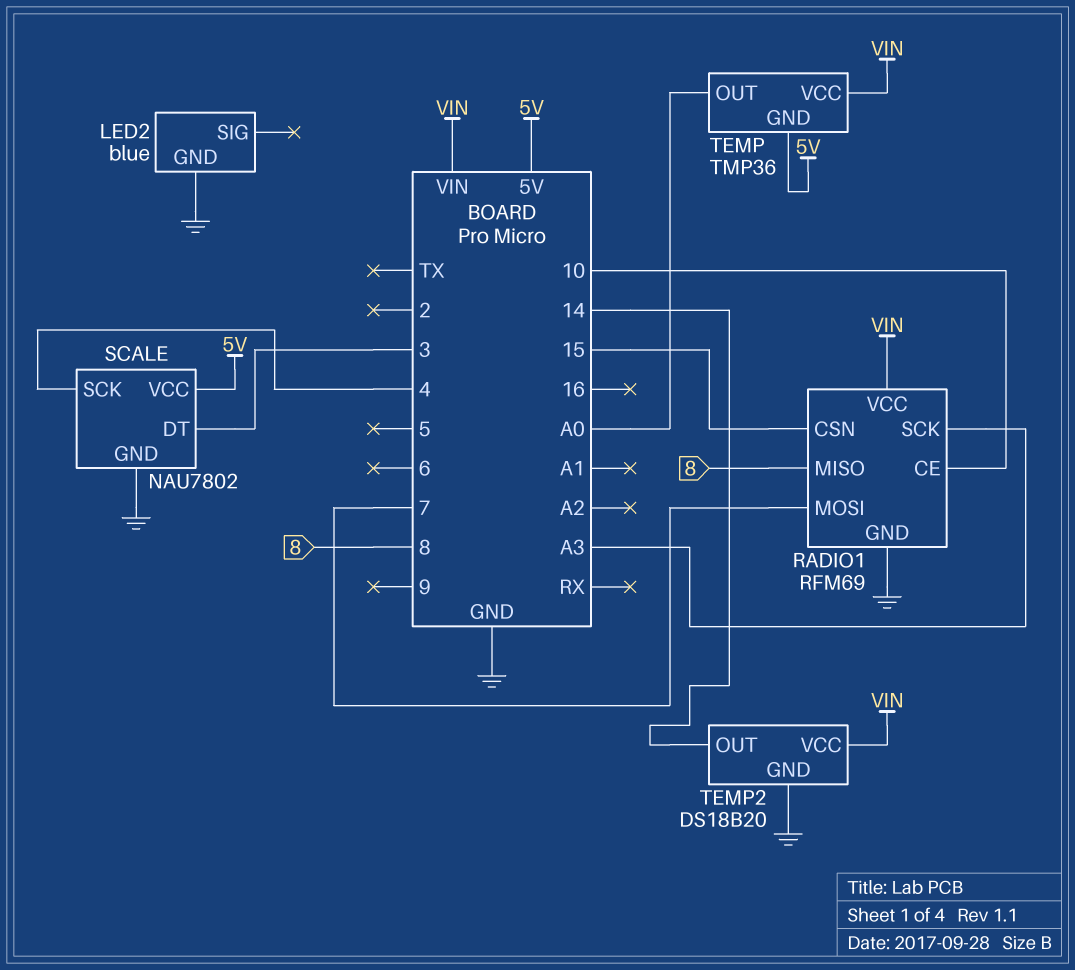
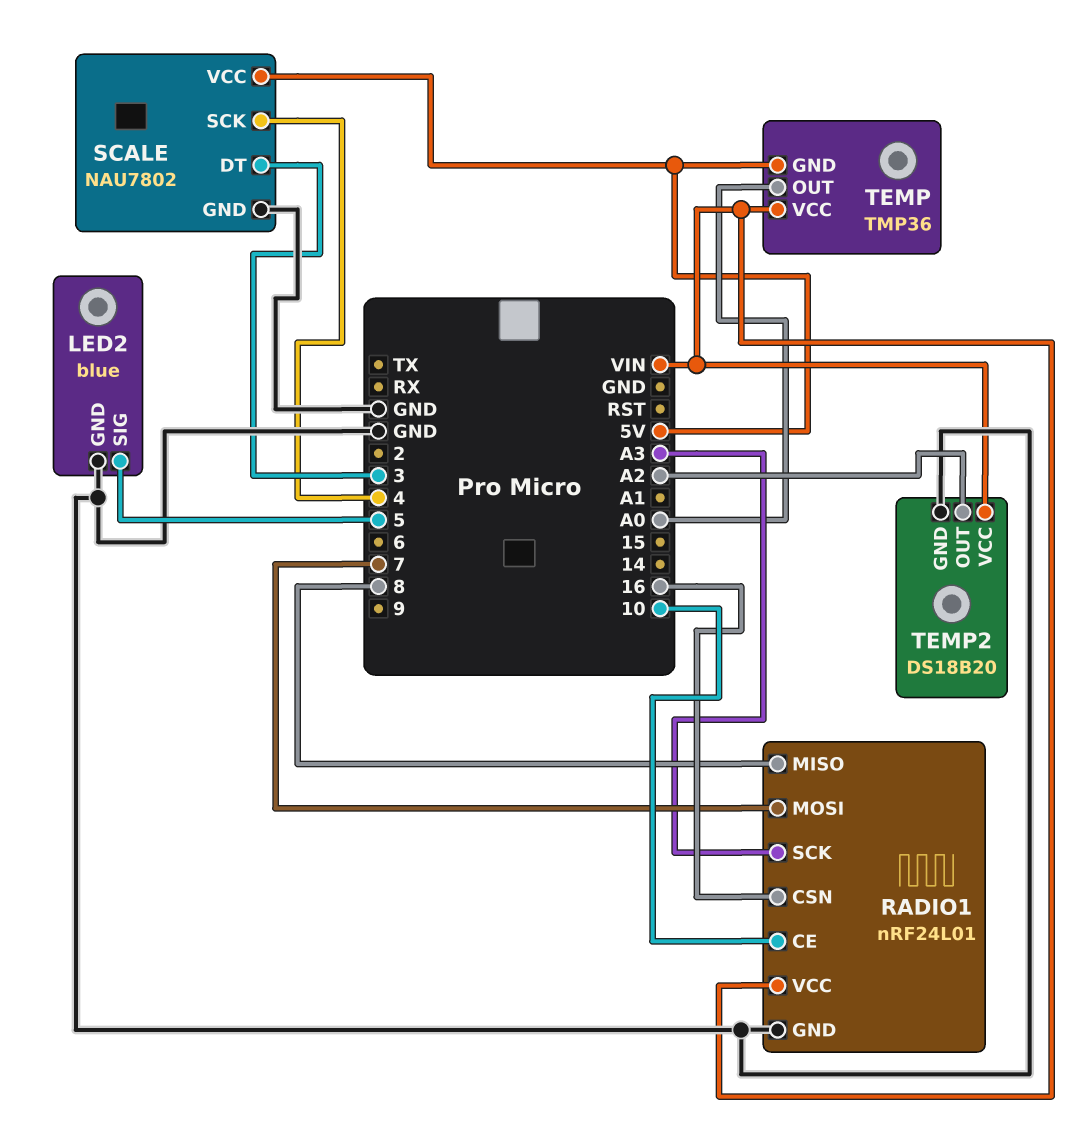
LED2 pin SIG: none -> 5
RADIO1: RFM69 -> nRF24L01
RADIO1 pin CSN: 15 -> 16
TEMP2 pin OUT: 14 -> A2

